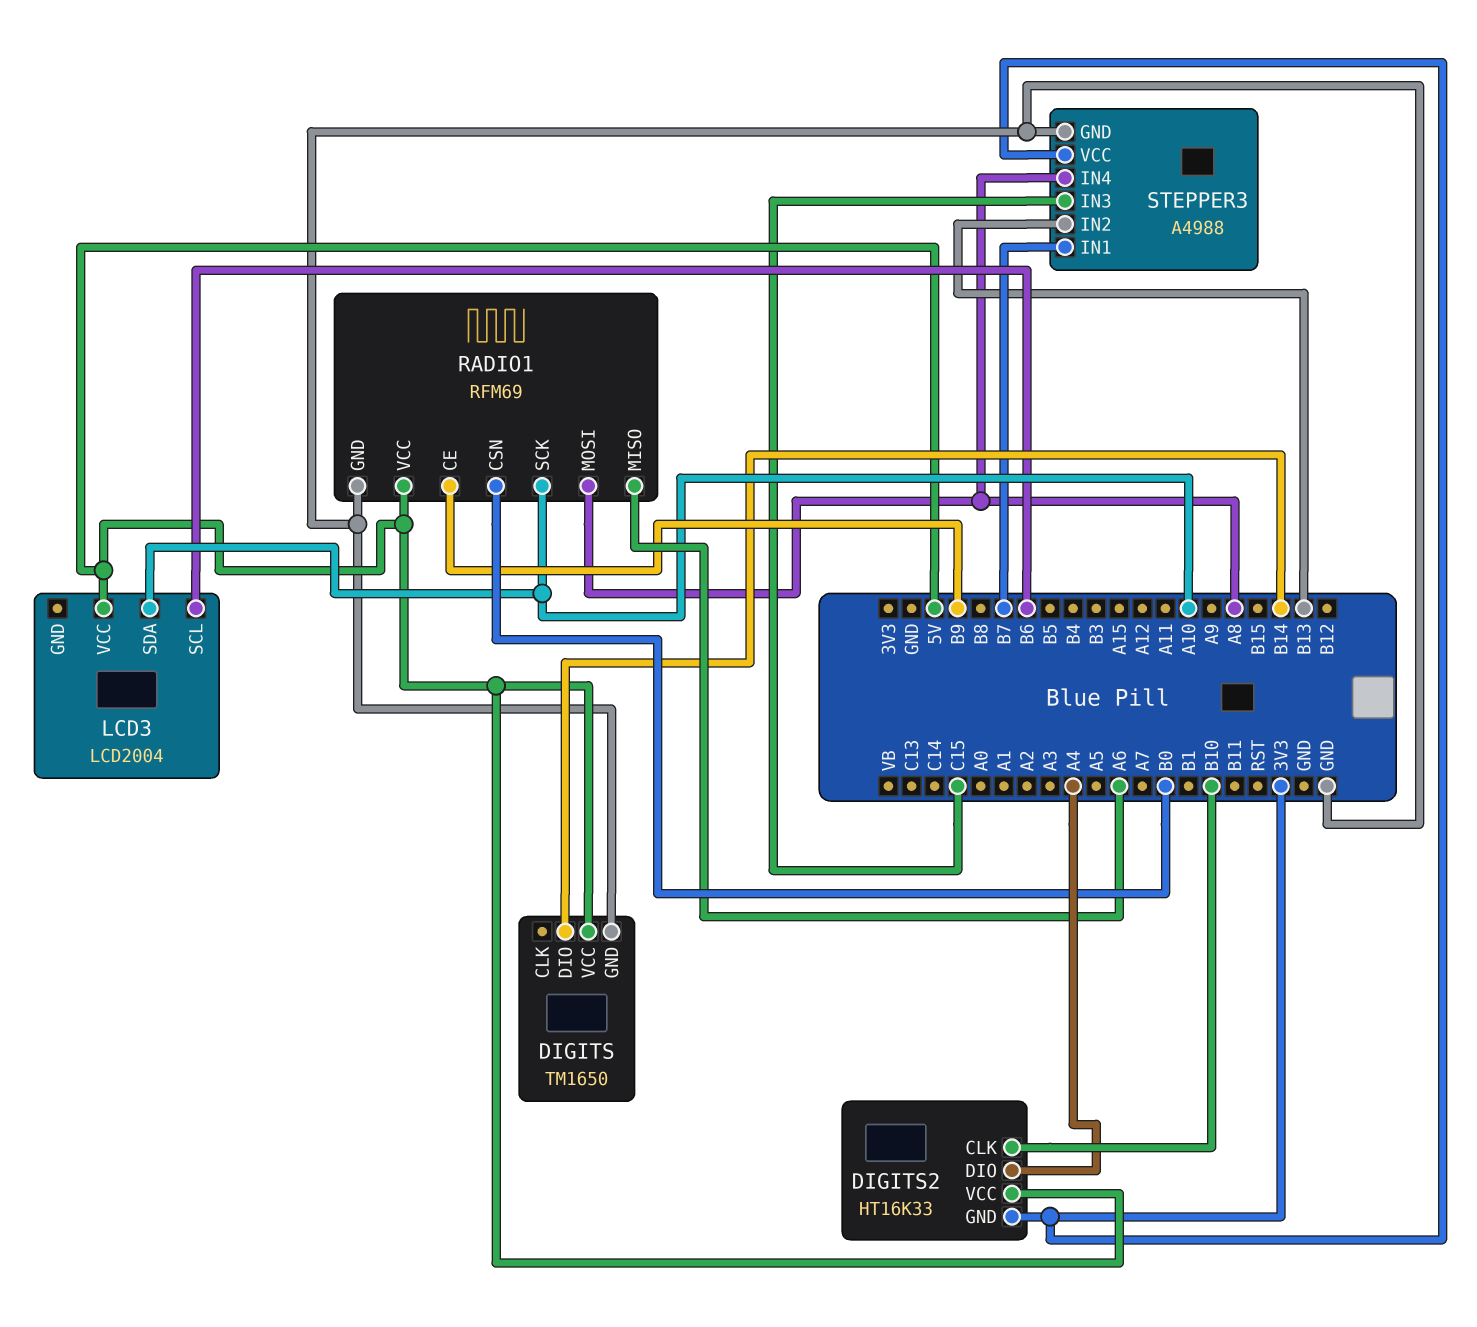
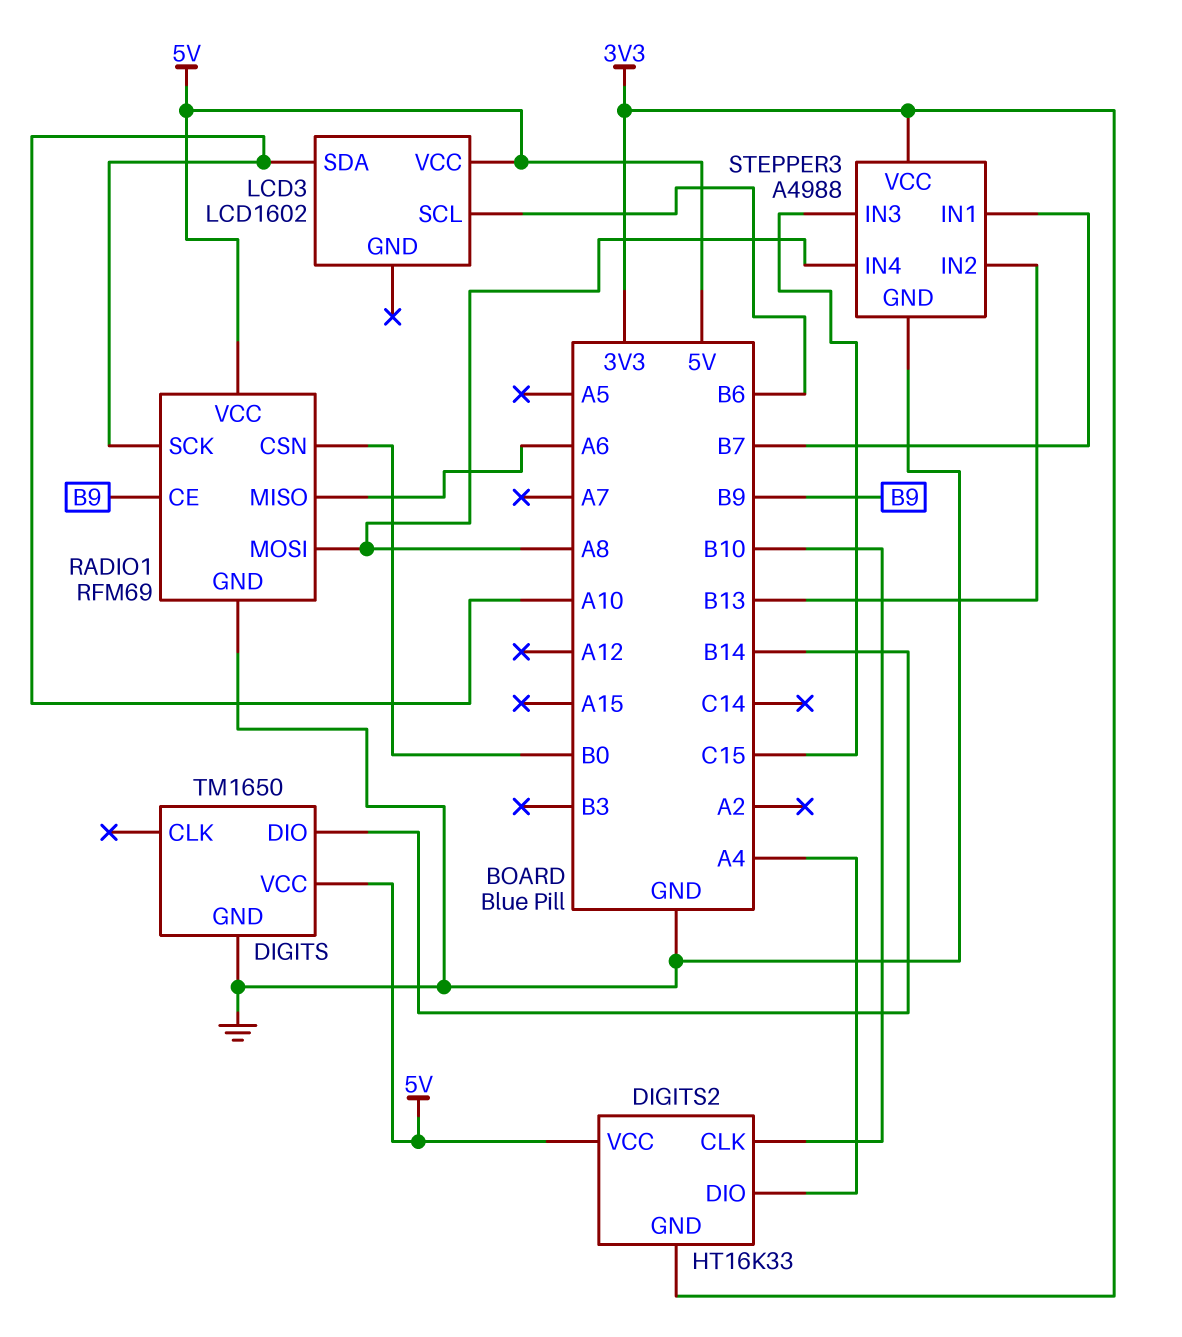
LCD3: LCD2004 -> LCD1602

